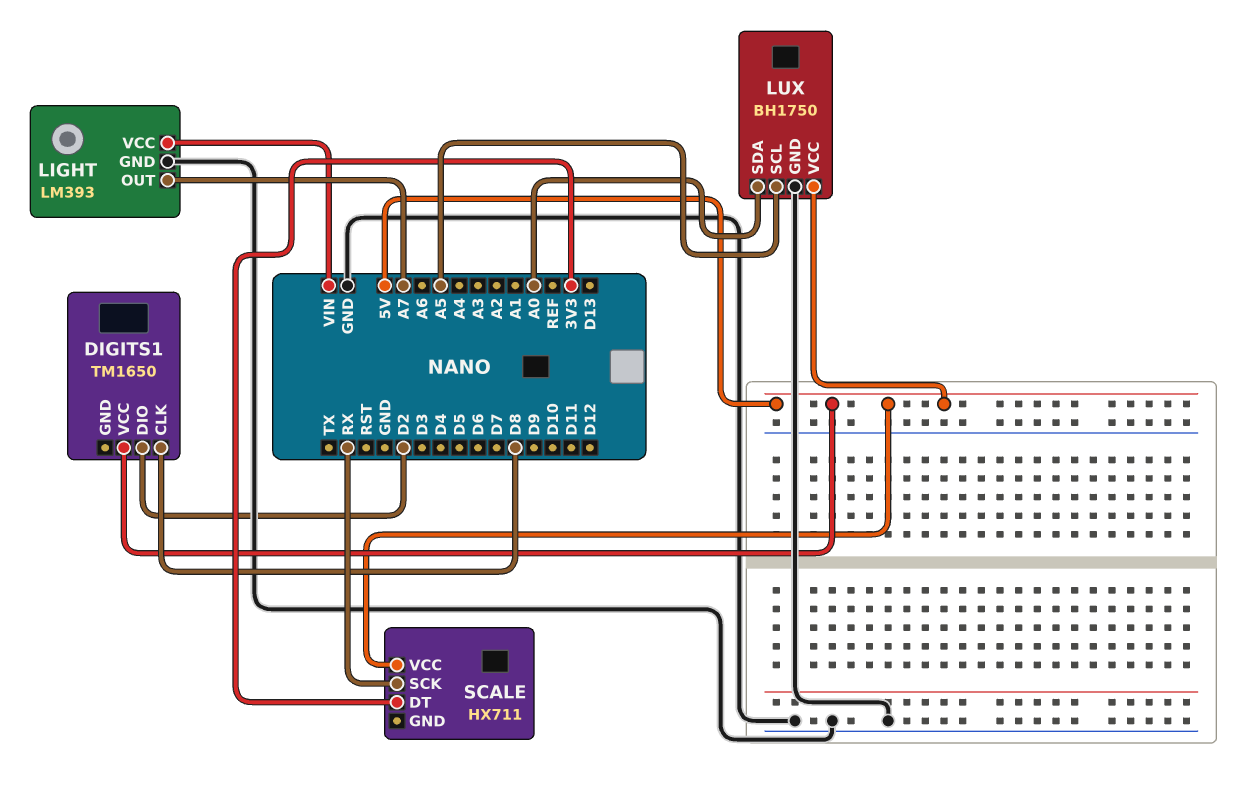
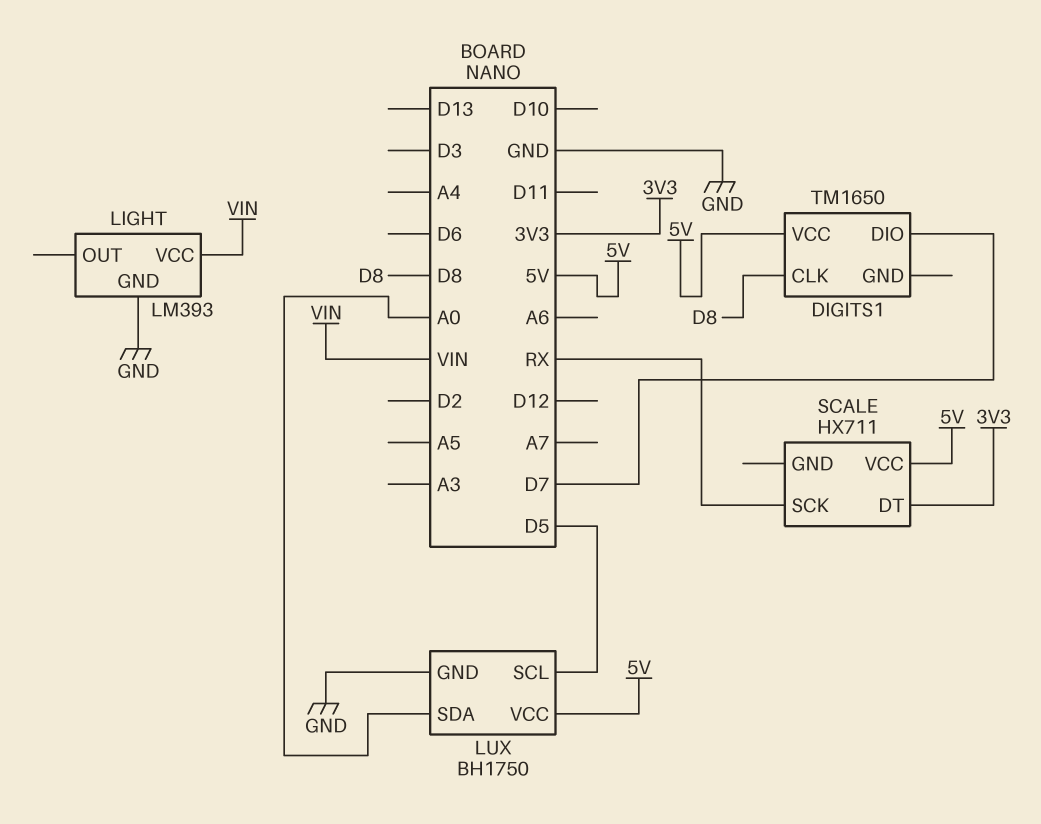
DIGITS1 pin DIO: D2 -> D7
LIGHT pin OUT: A7 -> none
LUX pin SCL: A5 -> D5

